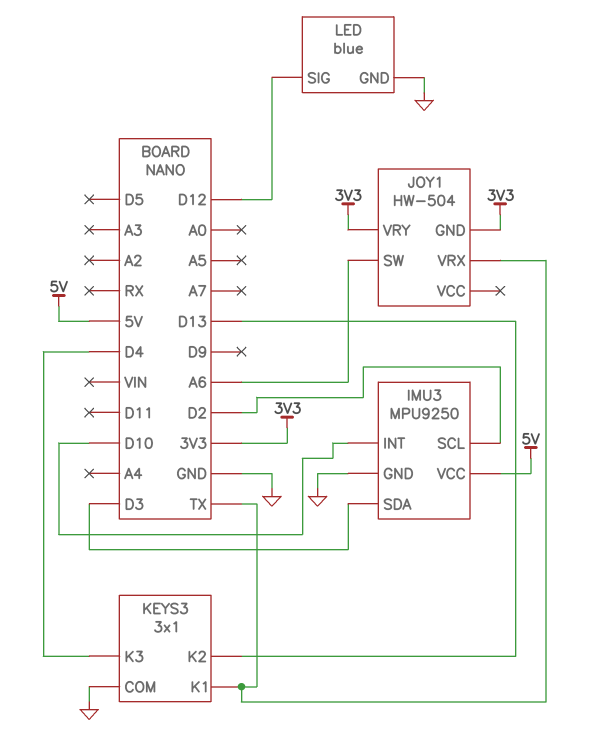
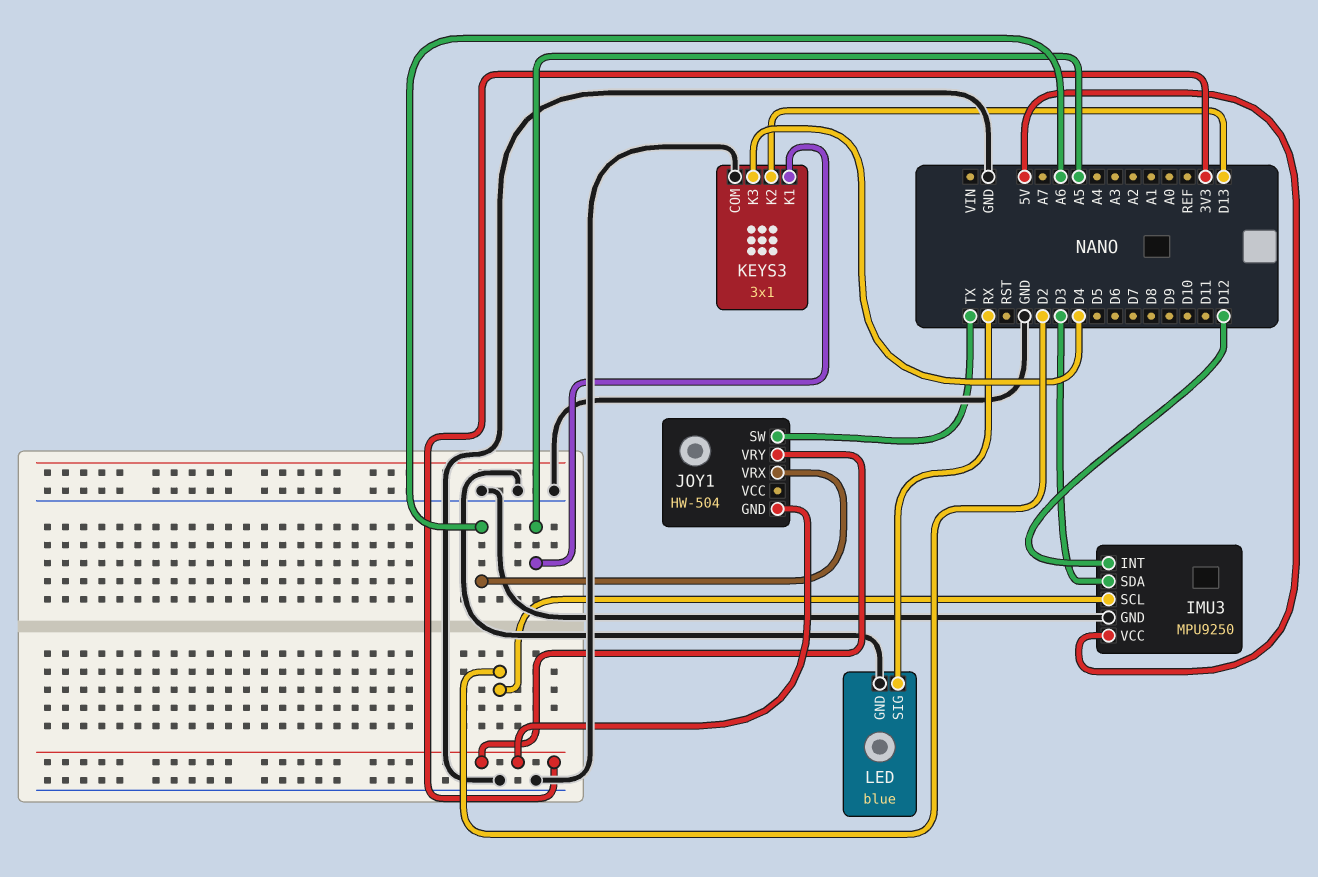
IMU3 pin INT: D10 -> D12
JOY1 pin SW: A6 -> TX
JOY1 pin VRX: TX -> A6
KEYS3 pin K1: TX -> A5
LED pin SIG: D12 -> RX

